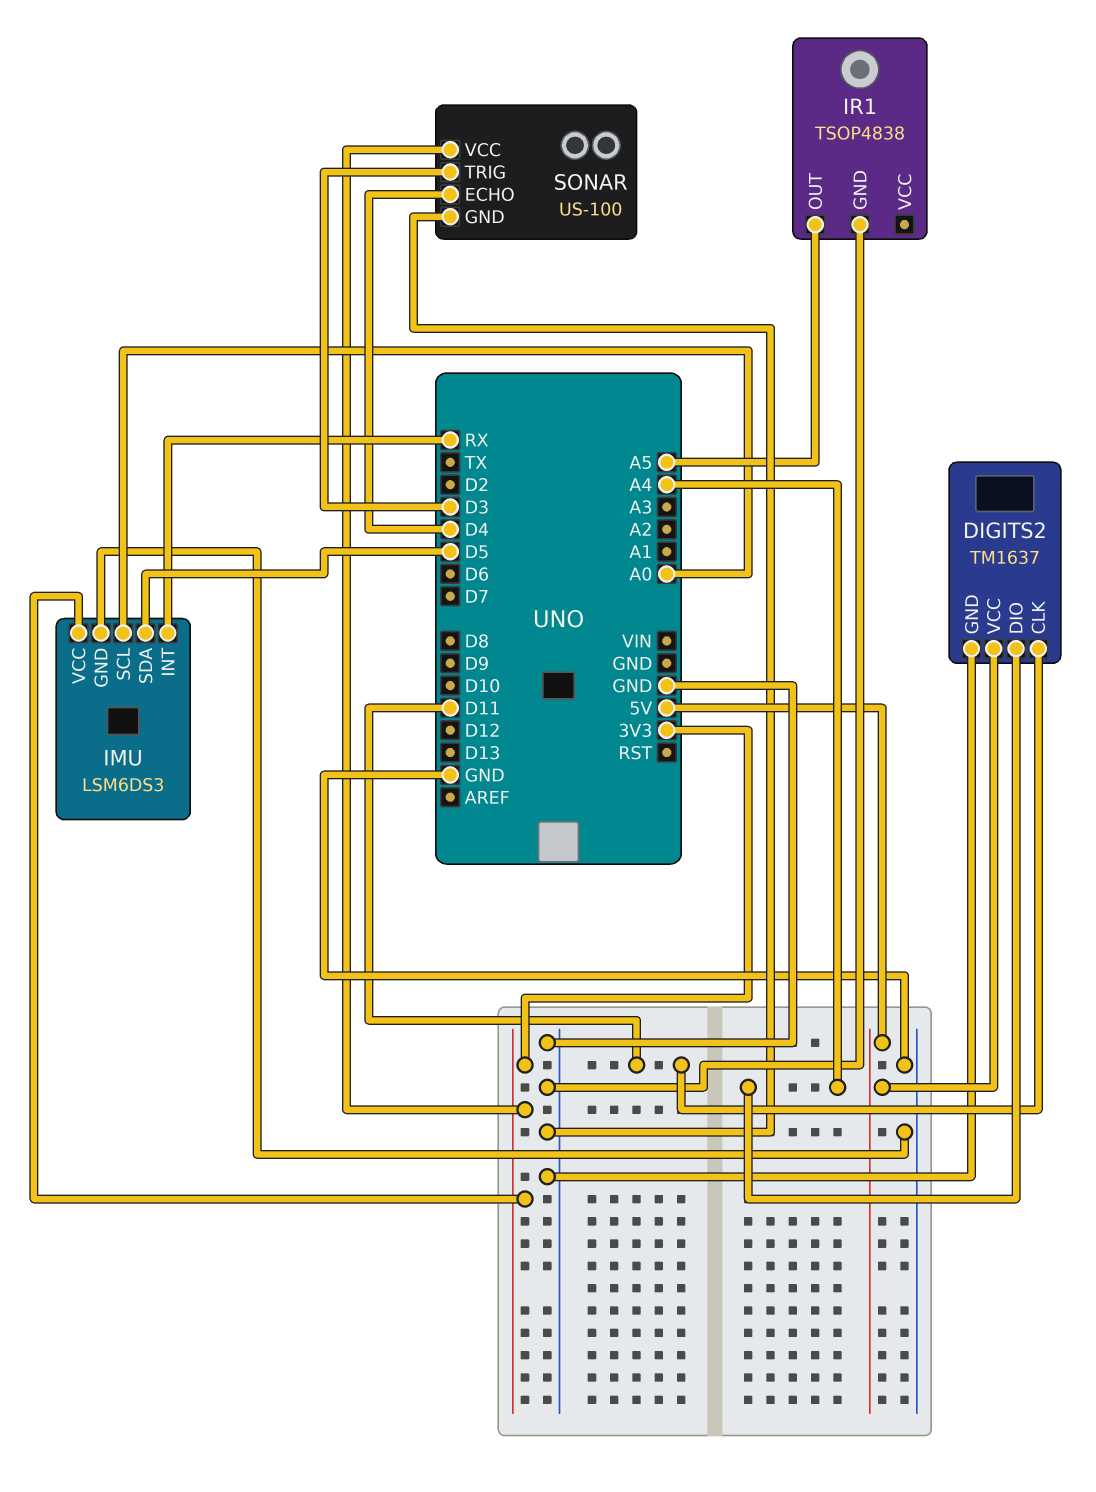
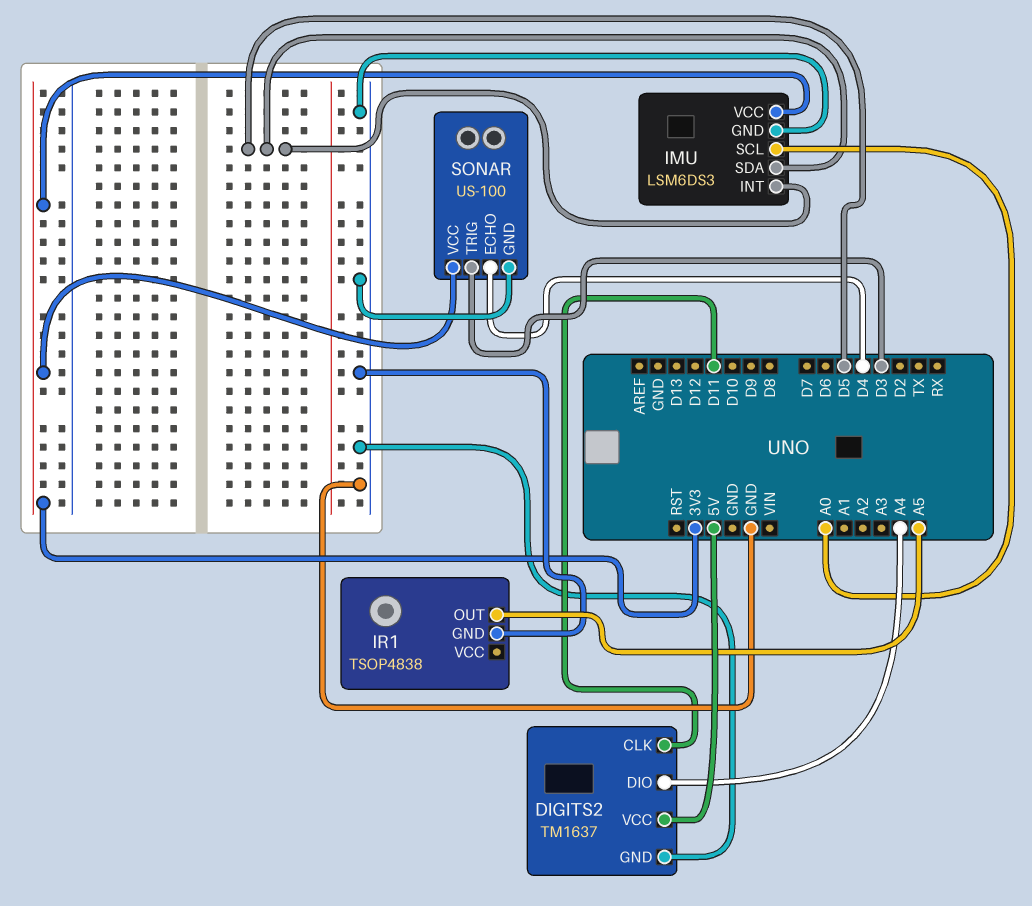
IMU pin INT: RX -> D5

